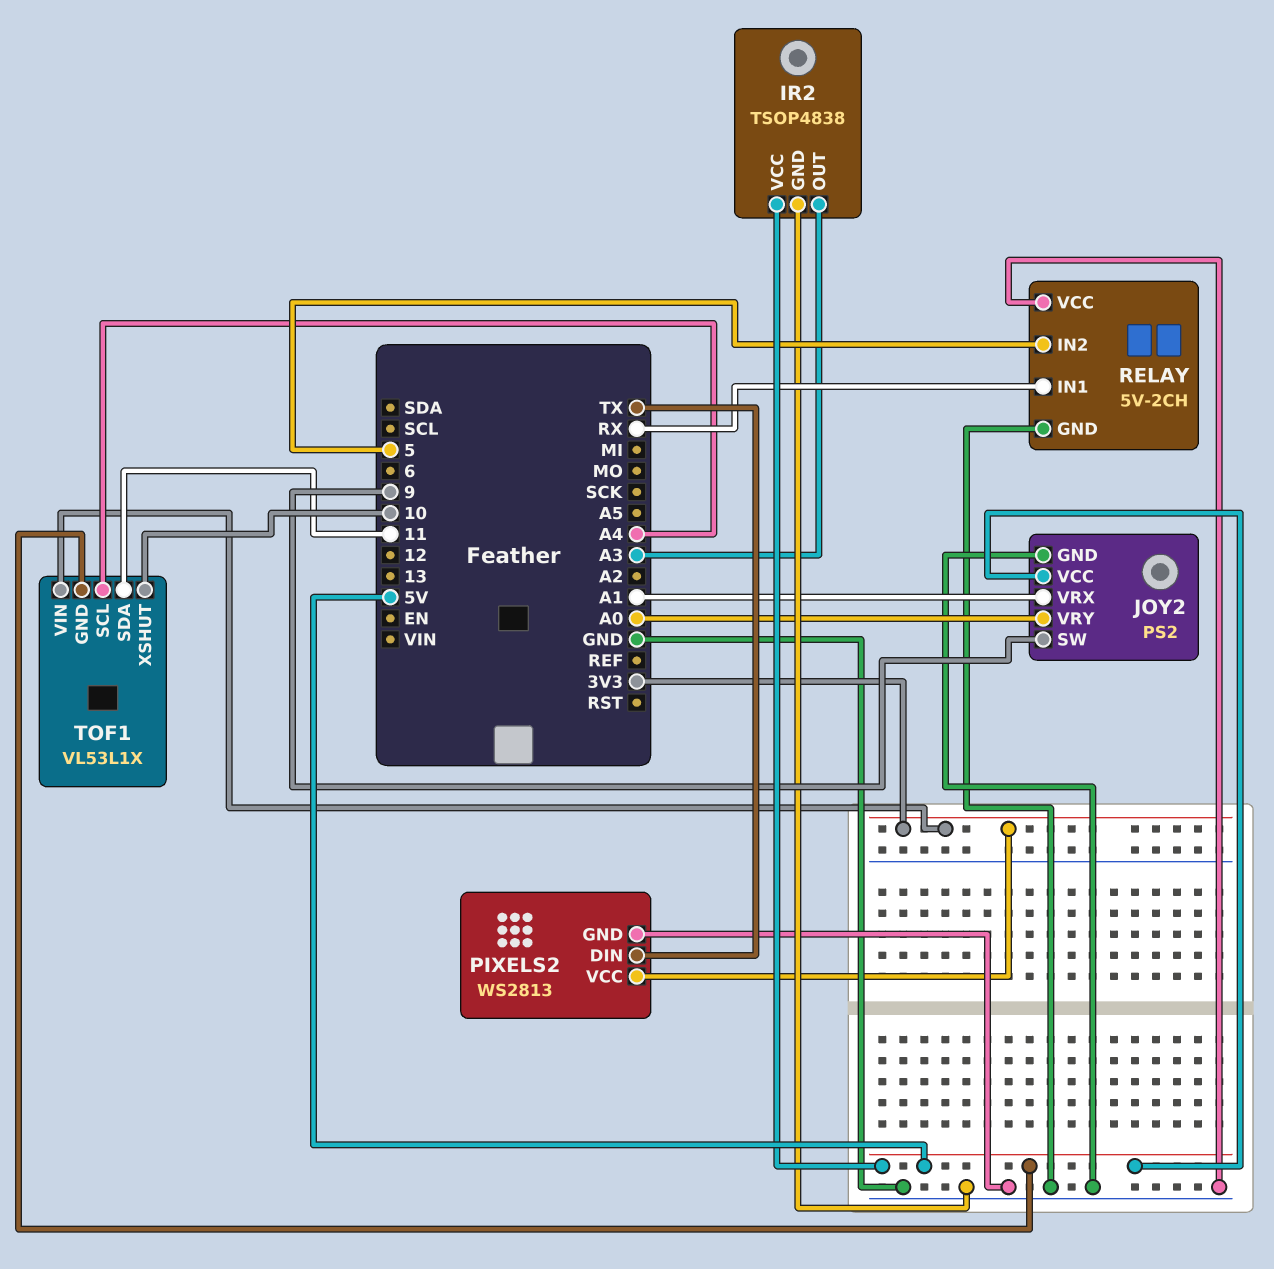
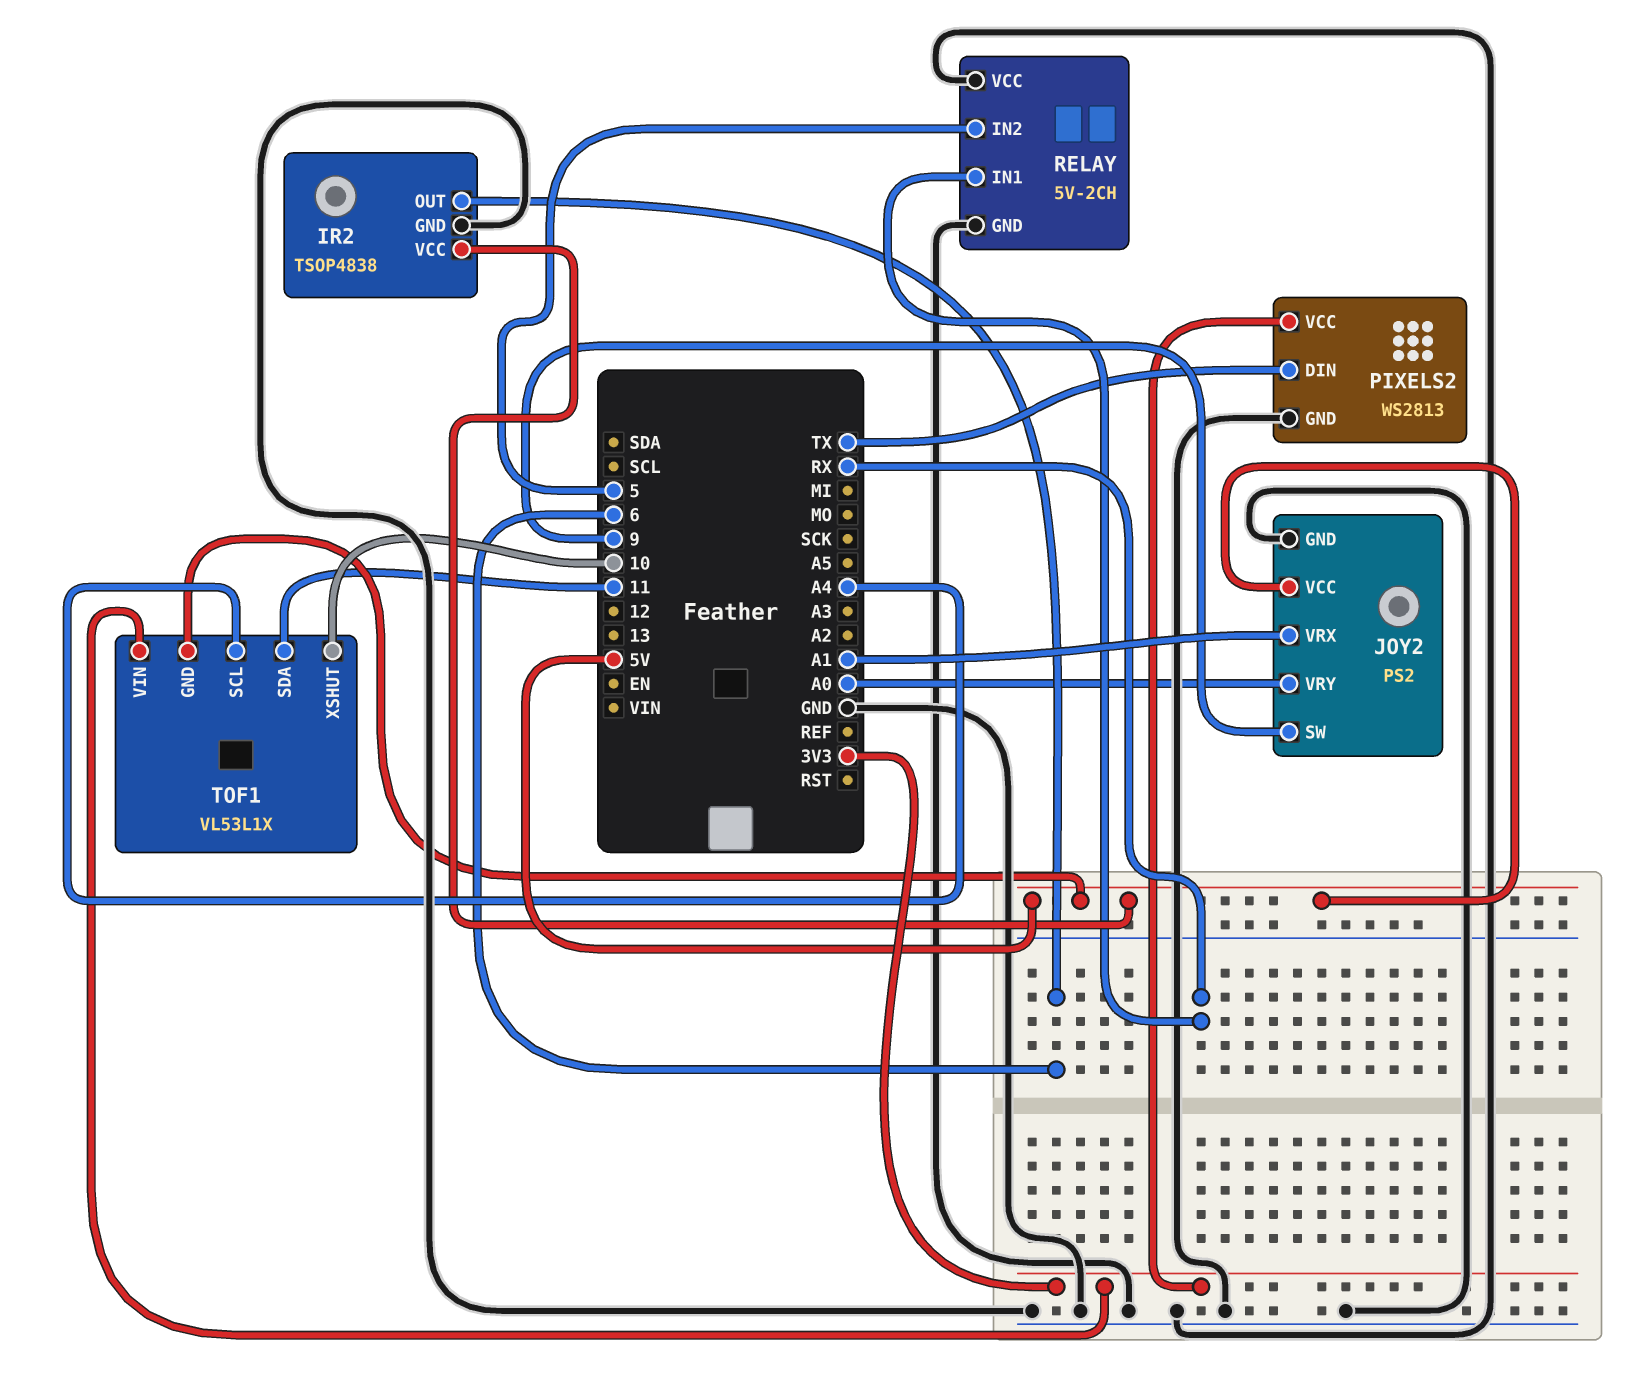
IR2 pin OUT: A3 -> 6

